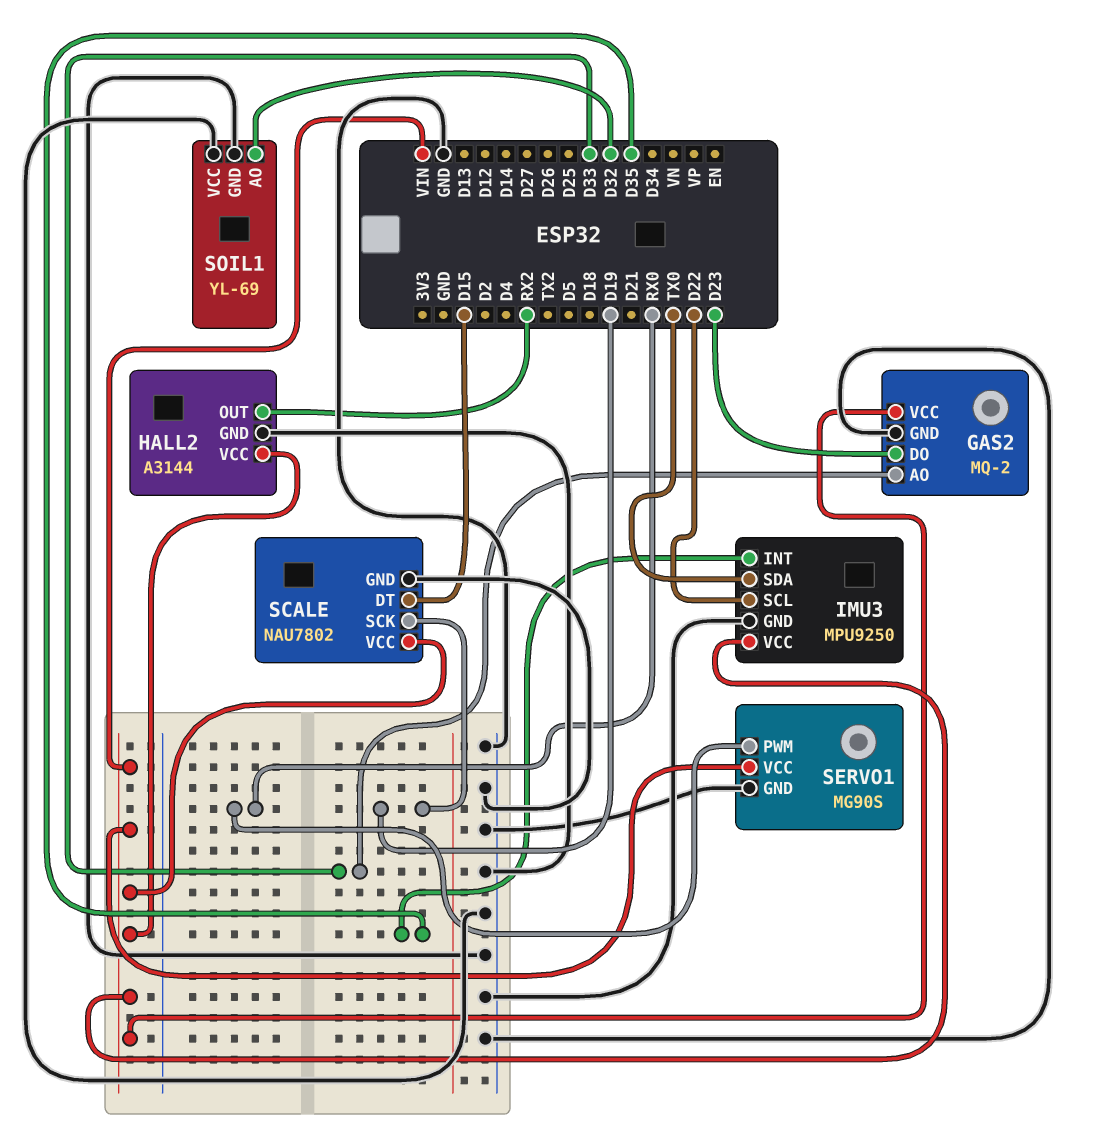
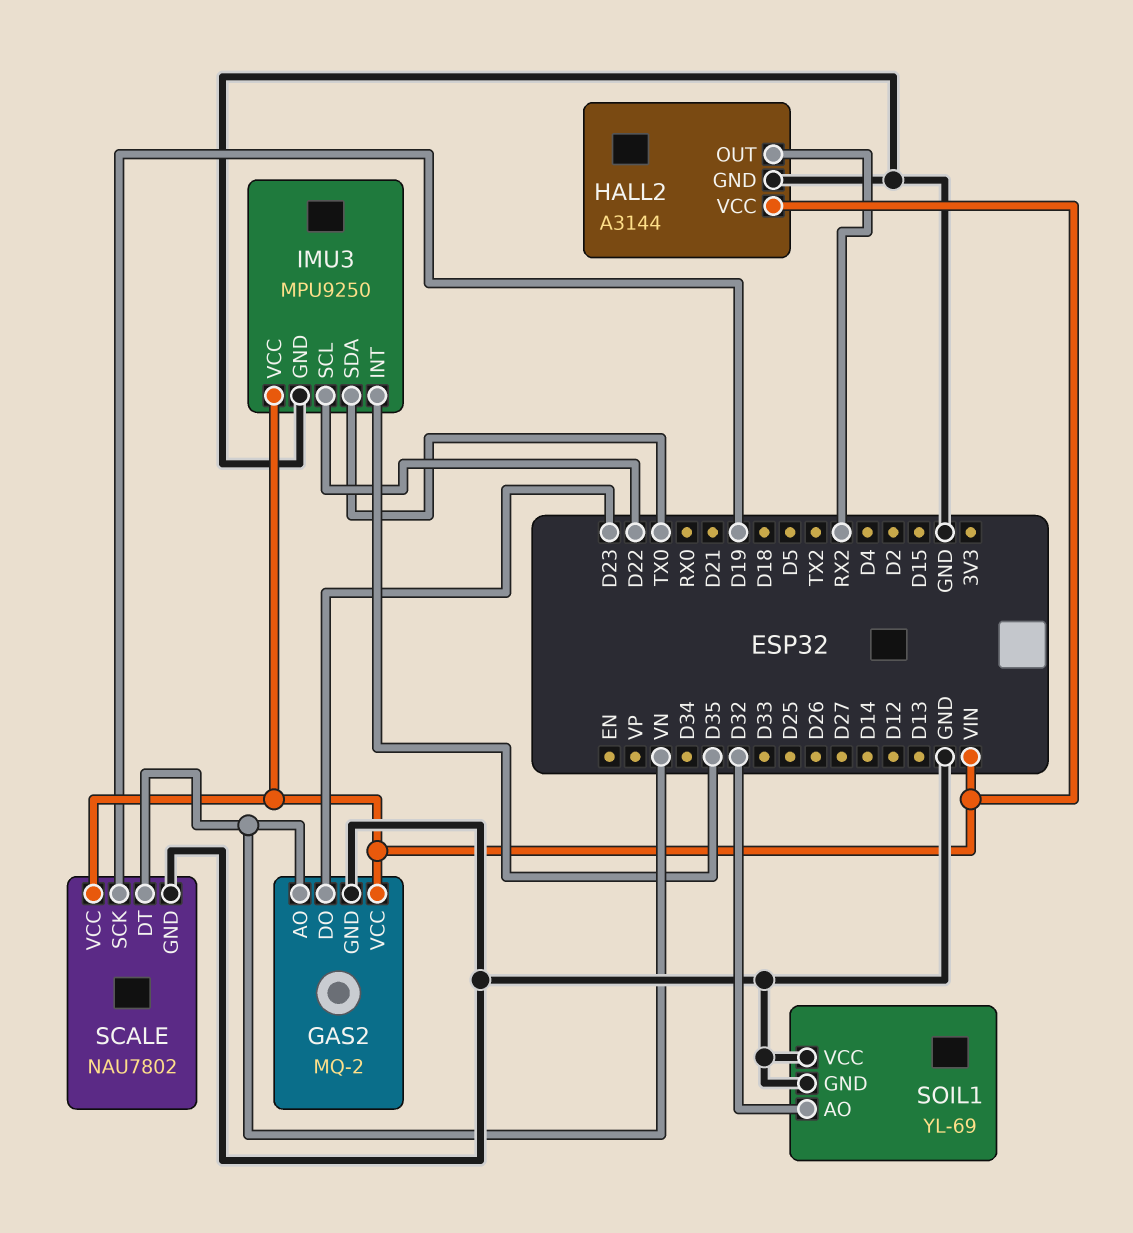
GAS2 pin AO: D33 -> VN
SCALE pin DT: D15 -> VN
SERVO1: MG90S -> none
SERVO1 pin GND: GND -> none
SERVO1 pin PWM: RX0 -> none
SERVO1 pin VCC: VIN -> none

